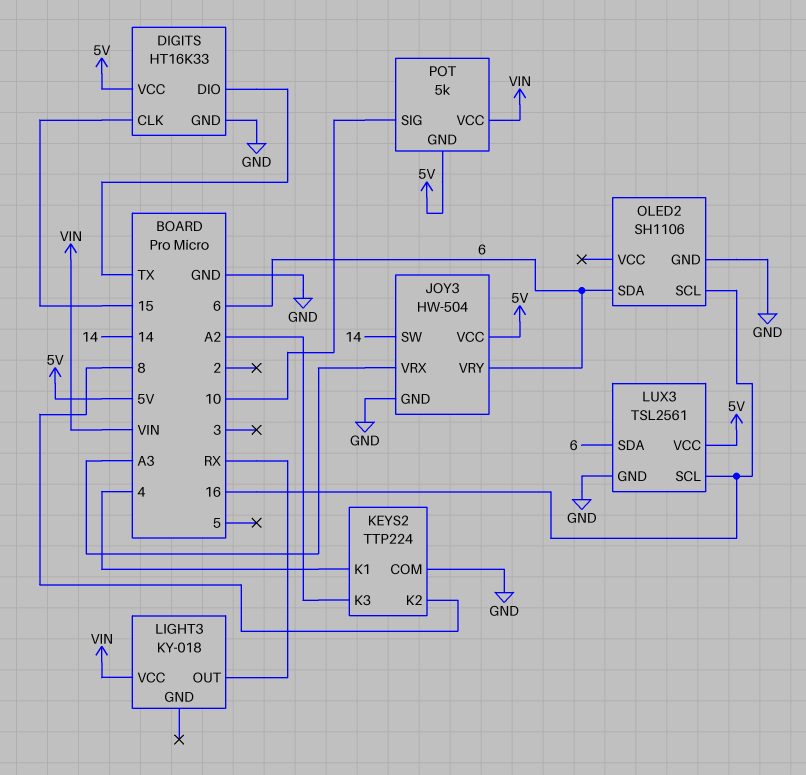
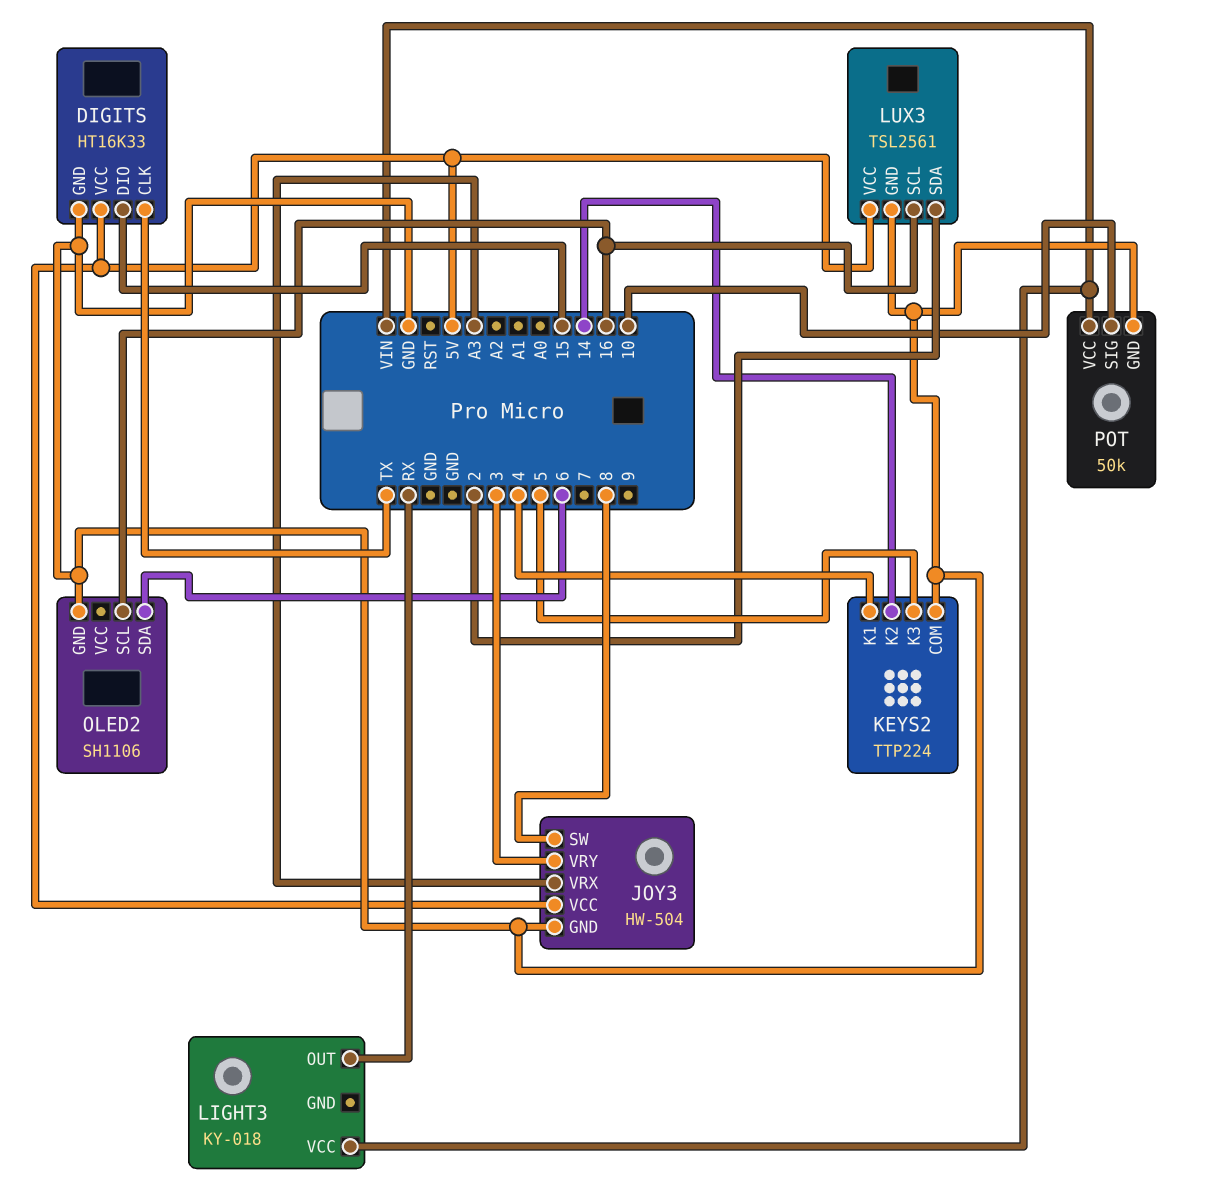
DIGITS pin CLK: 15 -> TX
DIGITS pin DIO: TX -> 15
JOY3 pin SW: 14 -> 8
JOY3 pin VRY: 6 -> 3
KEYS2 pin K2: 8 -> 14
KEYS2 pin K3: A2 -> 5
LUX3 pin SDA: 6 -> 2
POT: 5k -> 50k
POT pin GND: 5V -> GND

